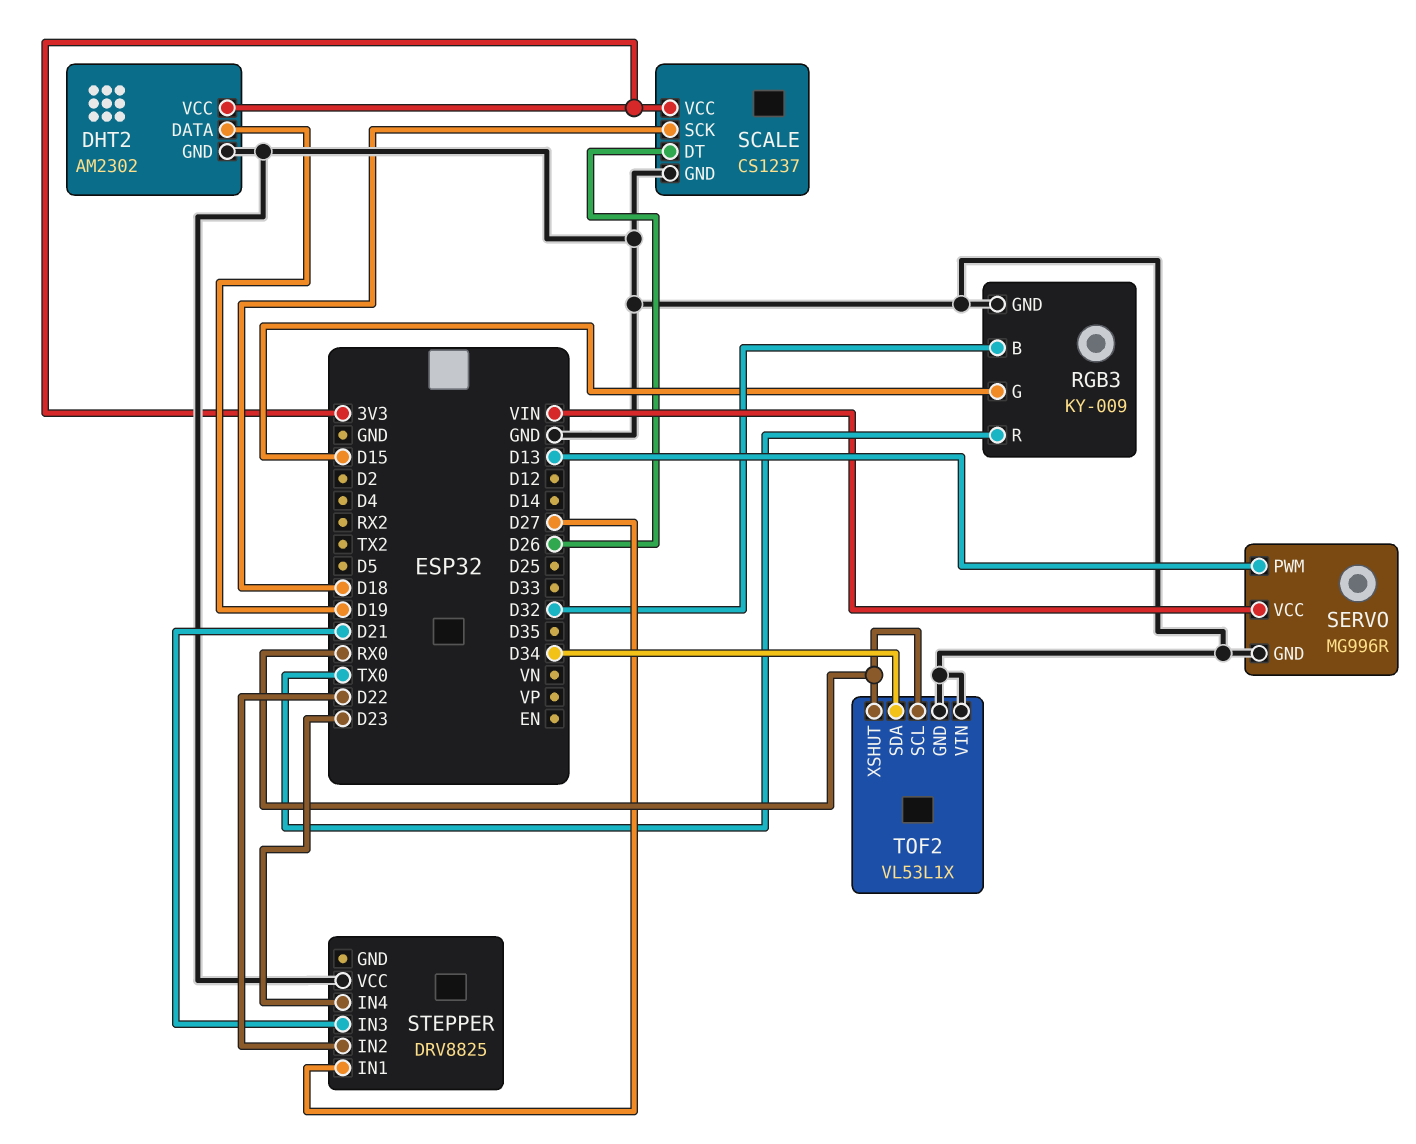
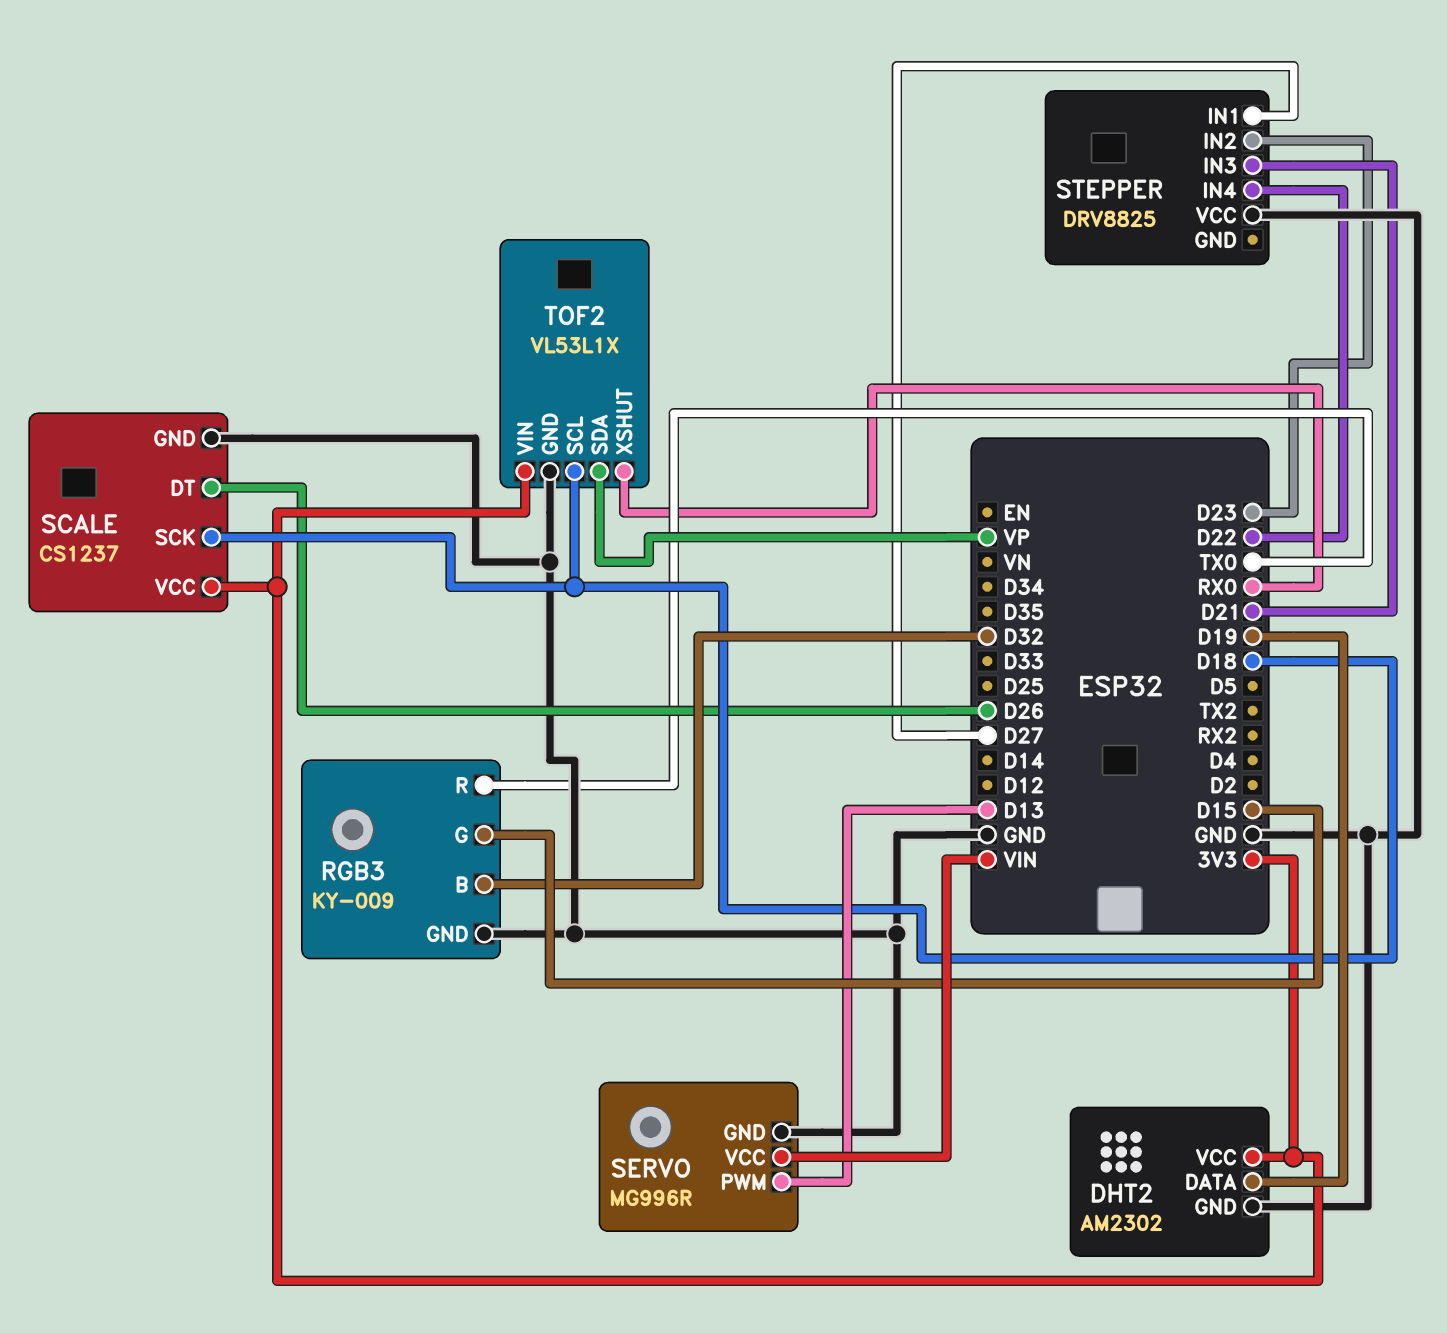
STEPPER pin IN2: D22 -> D23
STEPPER pin IN4: D23 -> D22
TOF2 pin SCL: RX0 -> D18
TOF2 pin SDA: D34 -> VP
TOF2 pin VIN: GND -> 3V3

